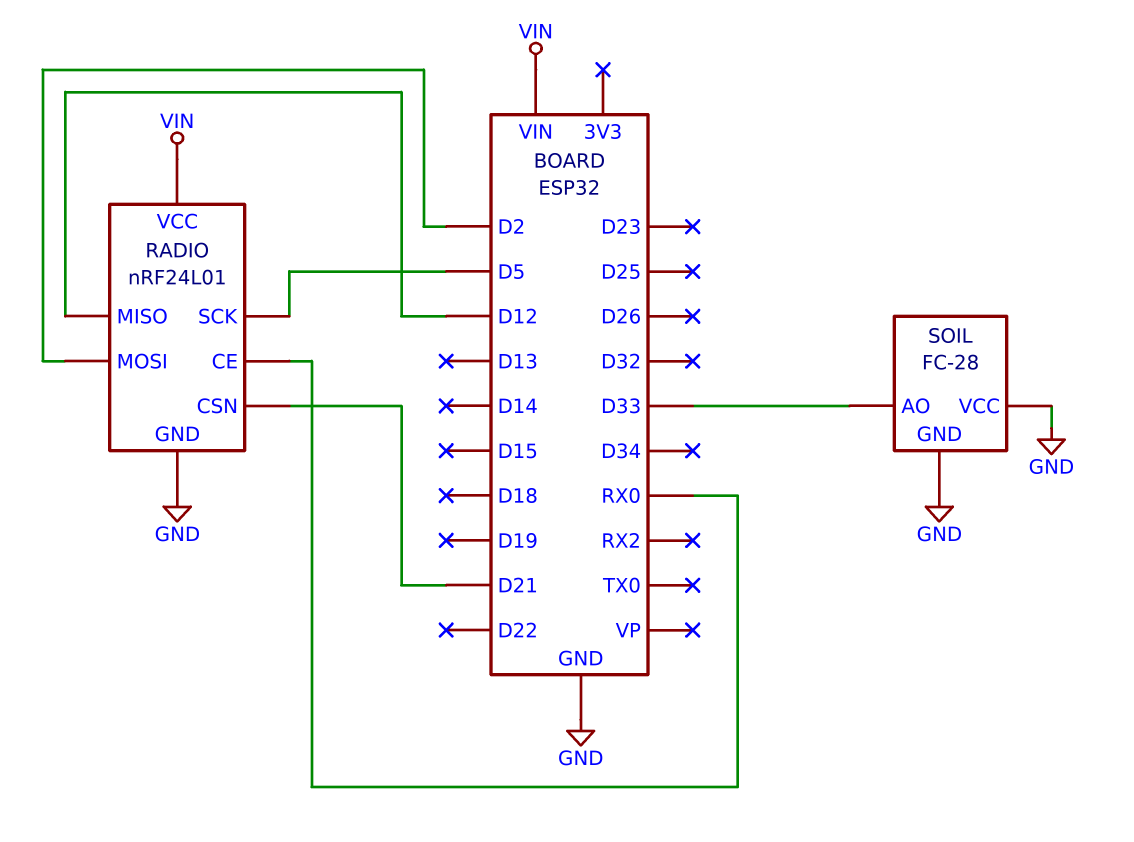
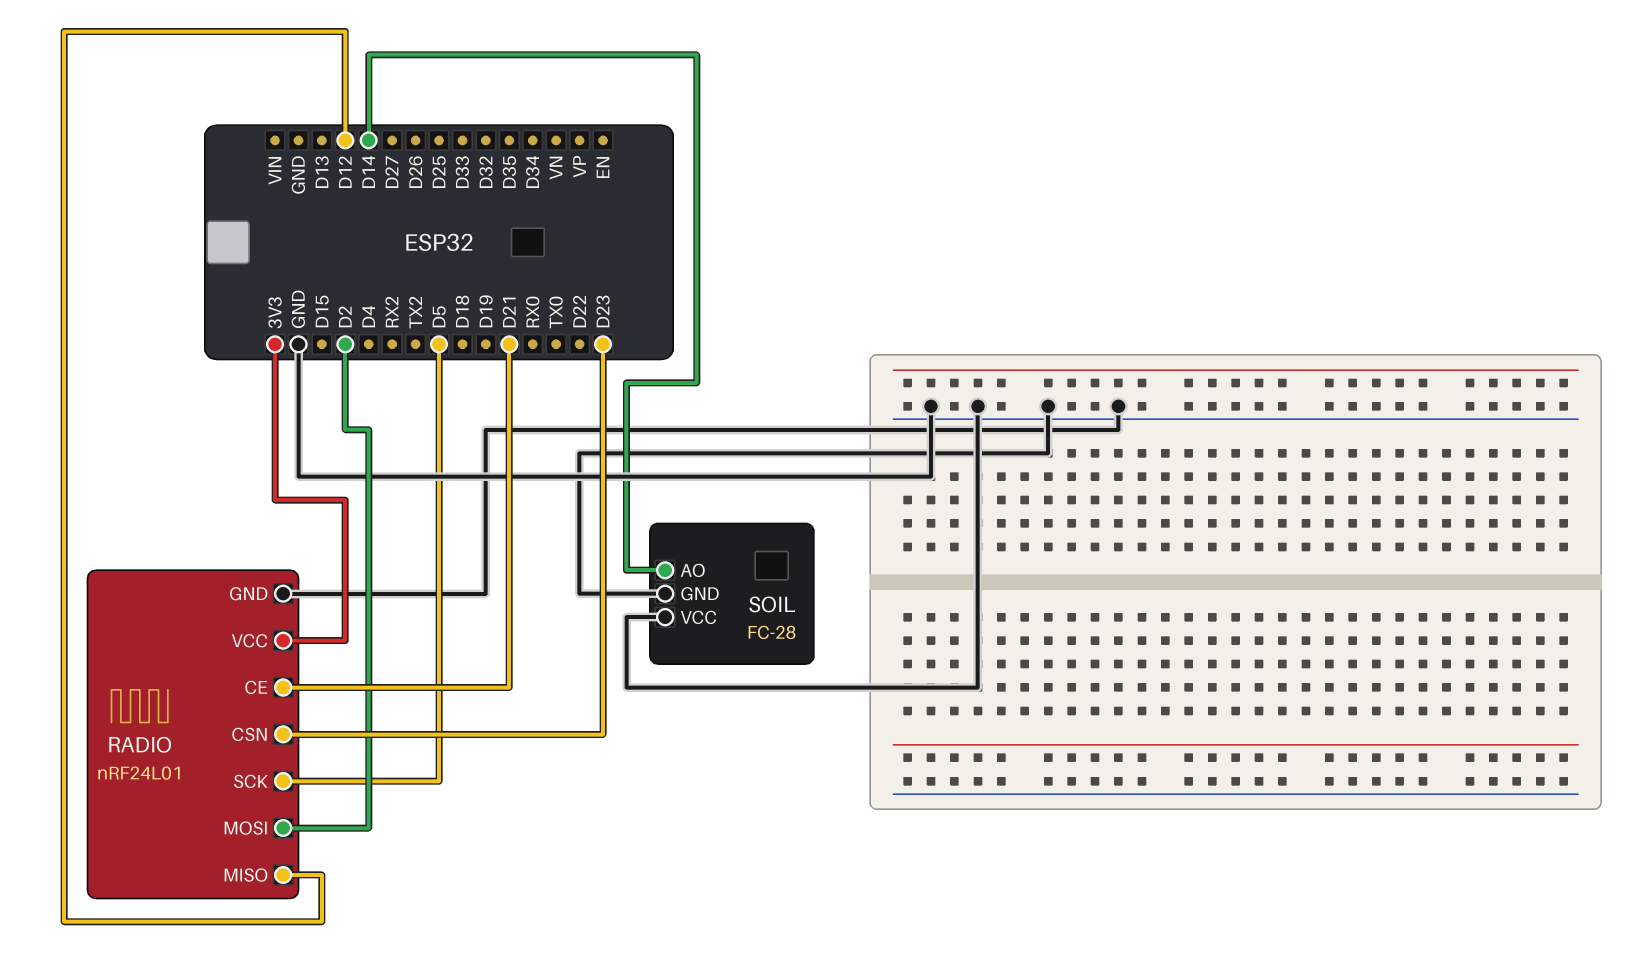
RADIO pin CE: RX0 -> D21
RADIO pin CSN: D21 -> D23
RADIO pin VCC: VIN -> 3V3
SOIL pin AO: D33 -> D14

